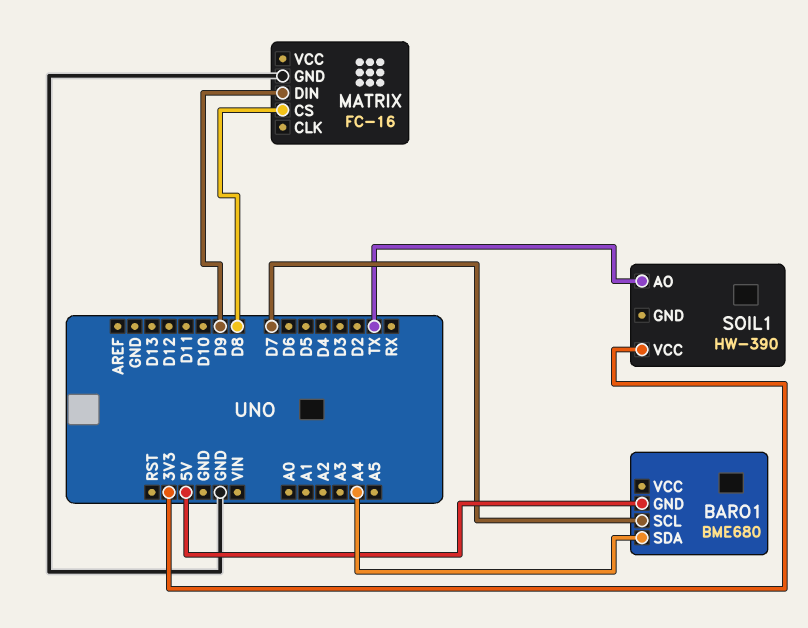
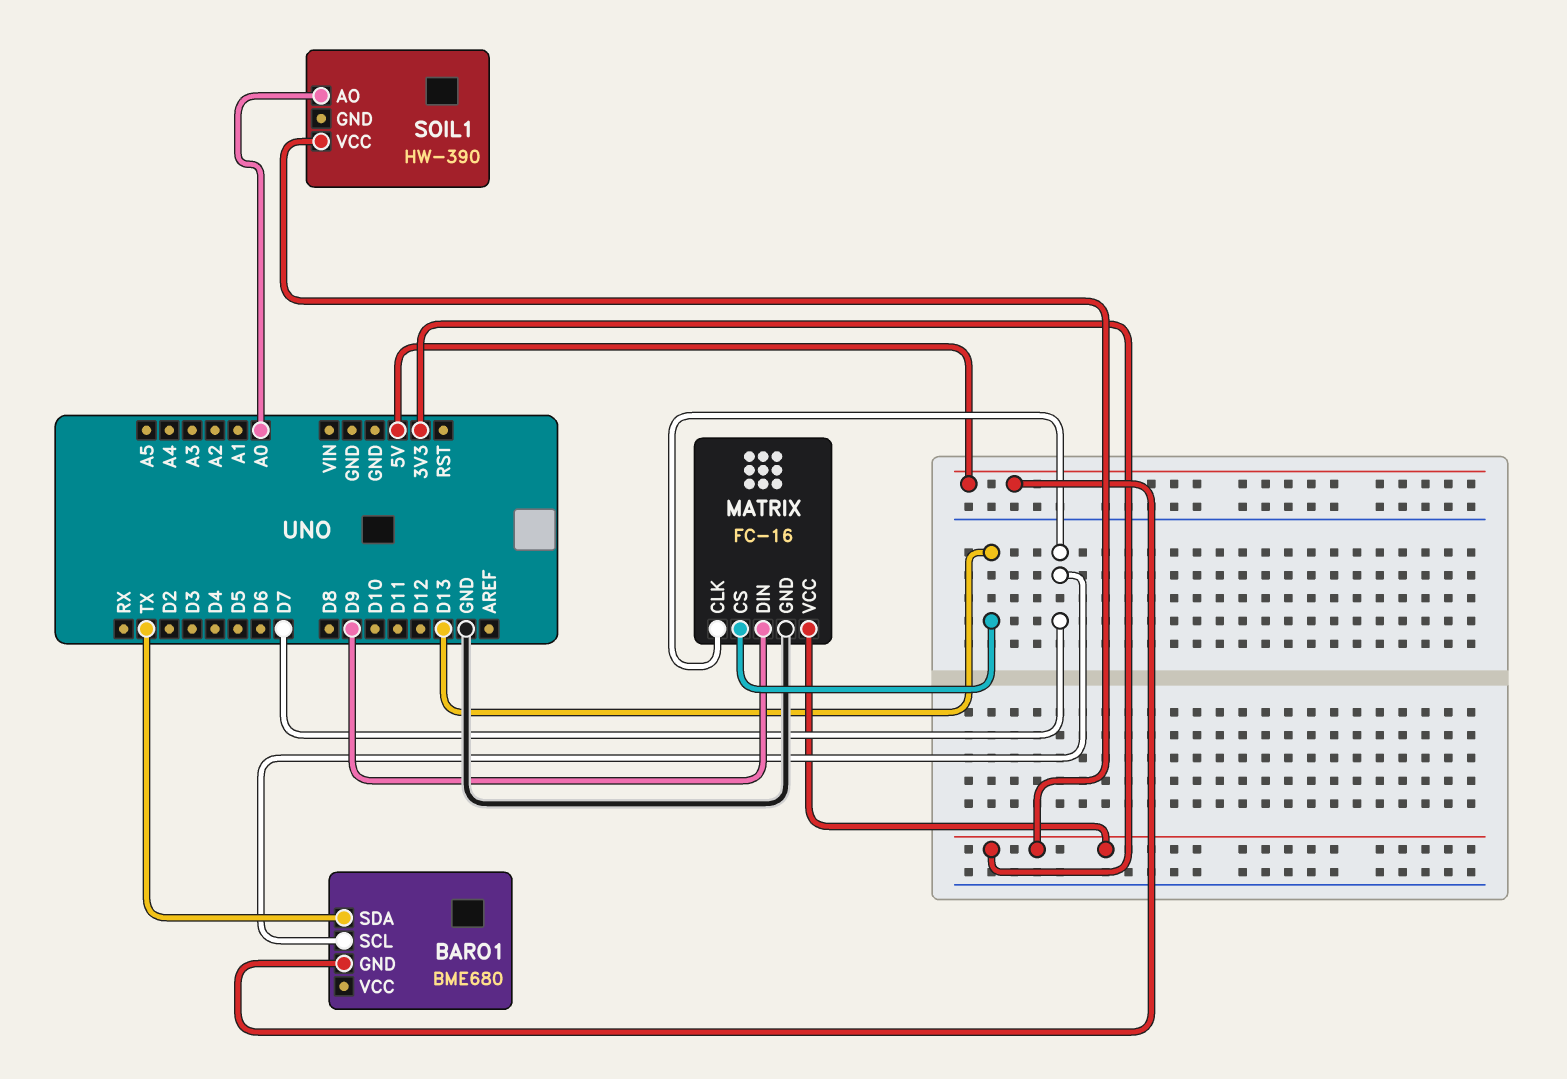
BARO1 pin SDA: A4 -> TX
MATRIX pin CLK: none -> D7
MATRIX pin CS: D8 -> D13
MATRIX pin VCC: none -> 3V3
SOIL1 pin AO: TX -> A0

